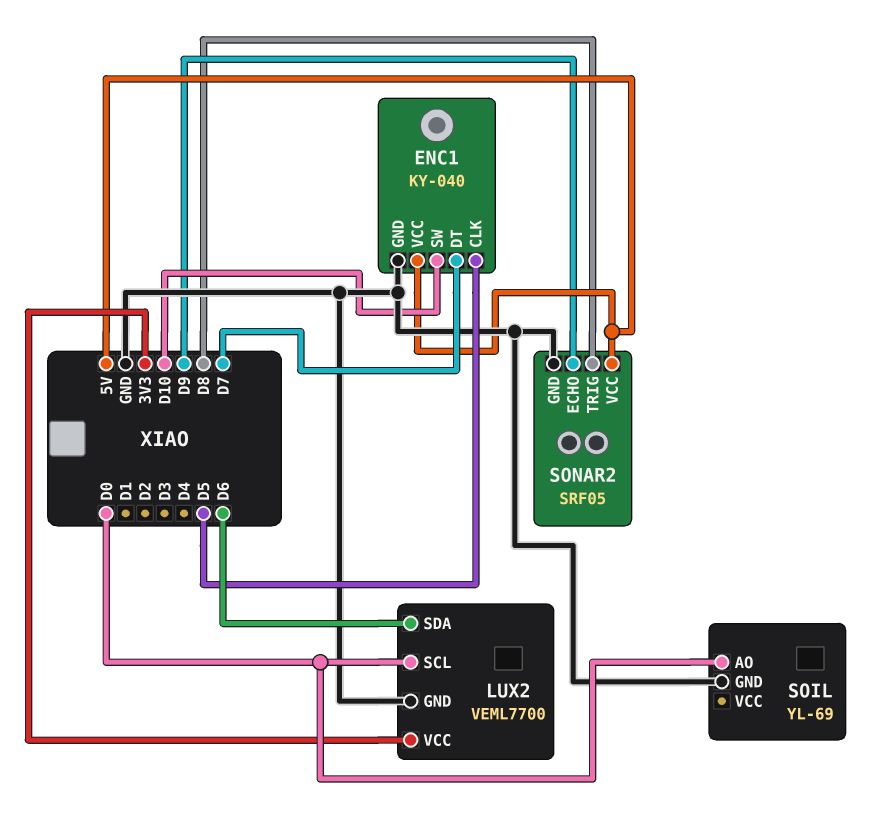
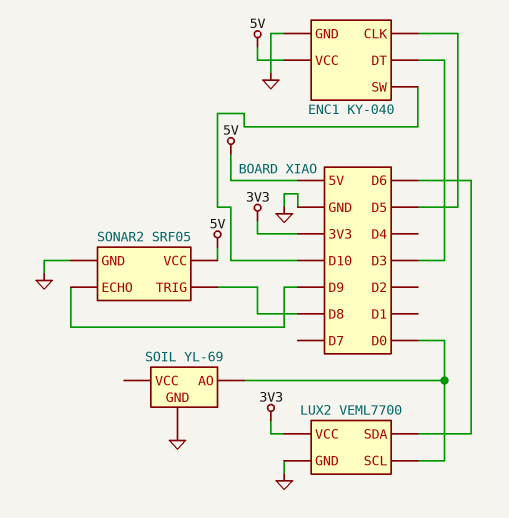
ENC1 pin DT: D7 -> D3

